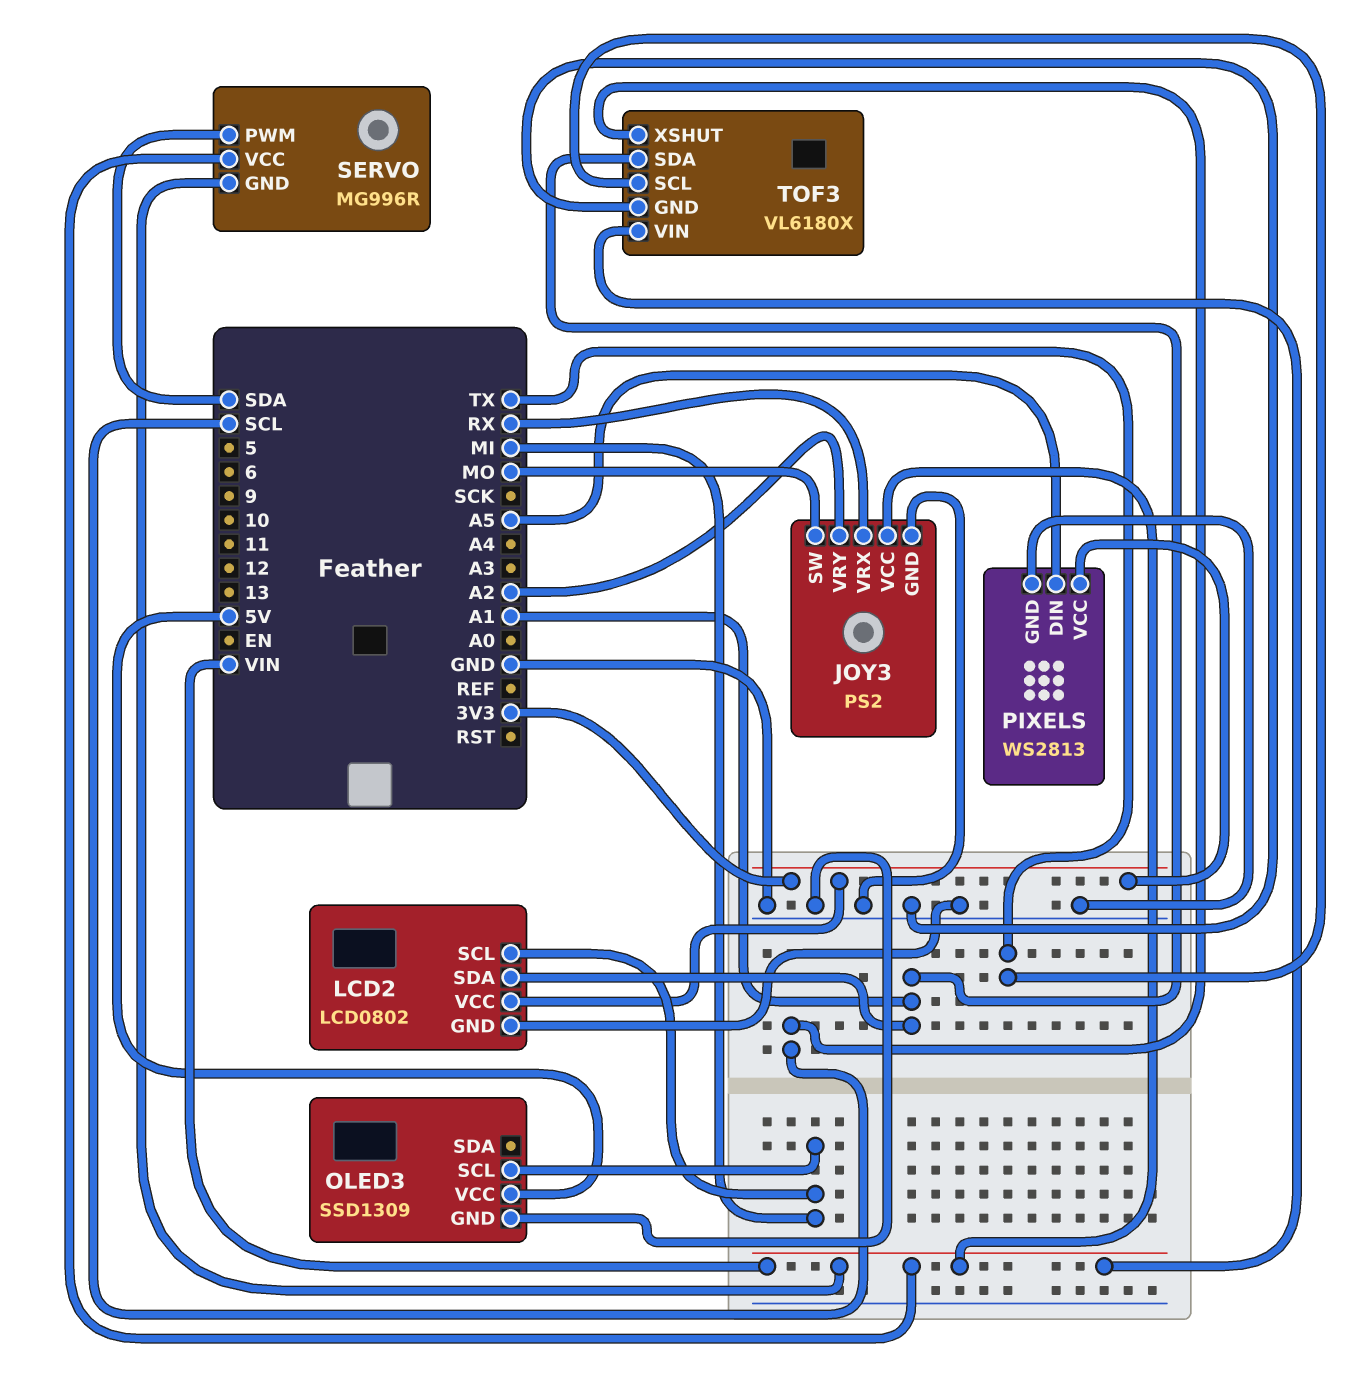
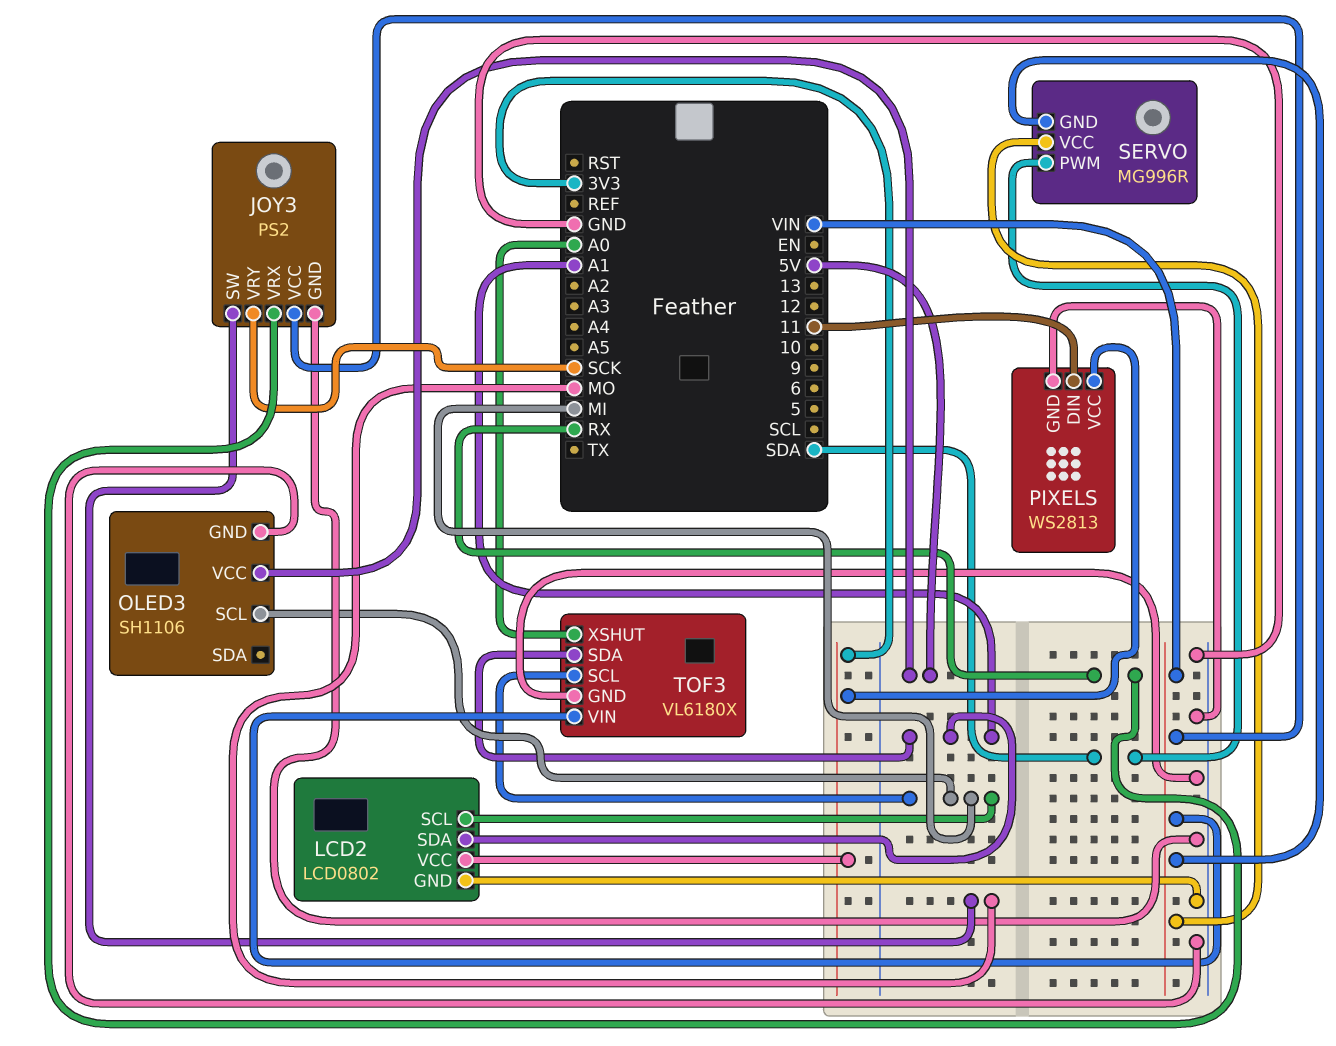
JOY3 pin VRY: A2 -> SCK
OLED3: SSD1309 -> SH1106
PIXELS pin DIN: A5 -> 11
TOF3 pin SCL: TX -> MI
TOF3 pin XSHUT: SCL -> A0

